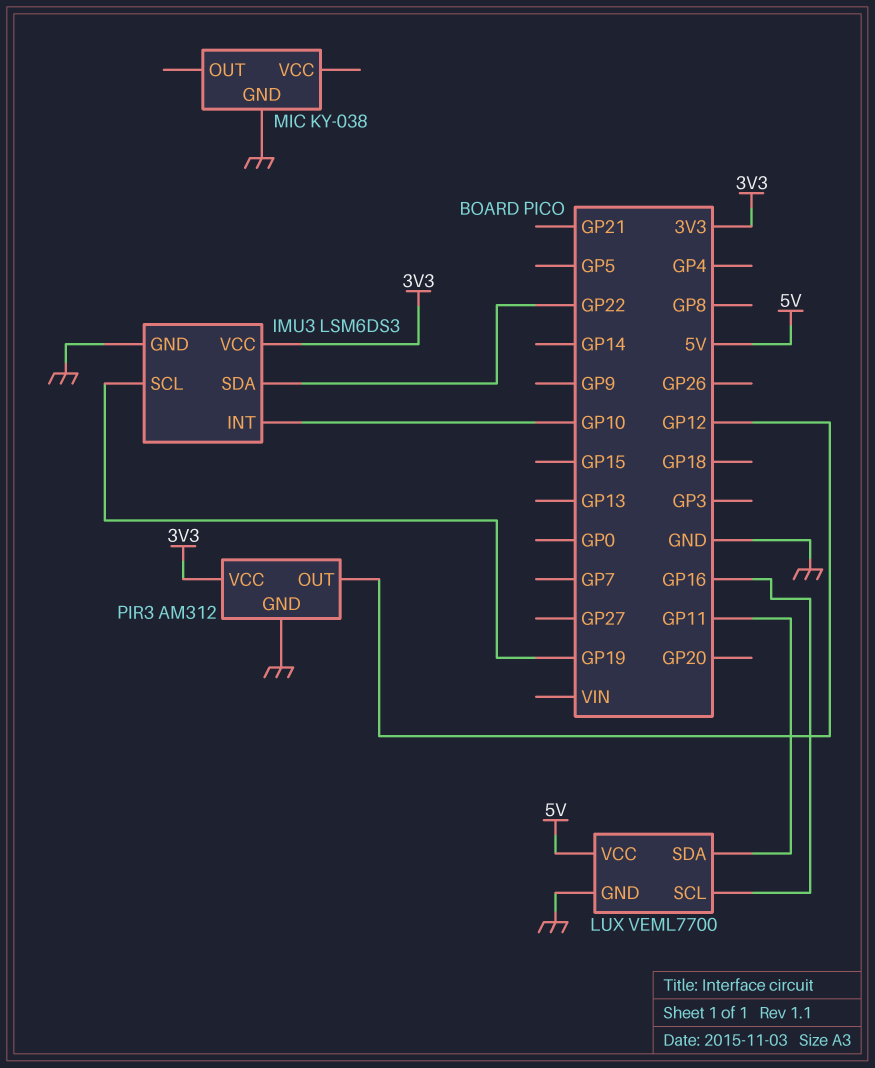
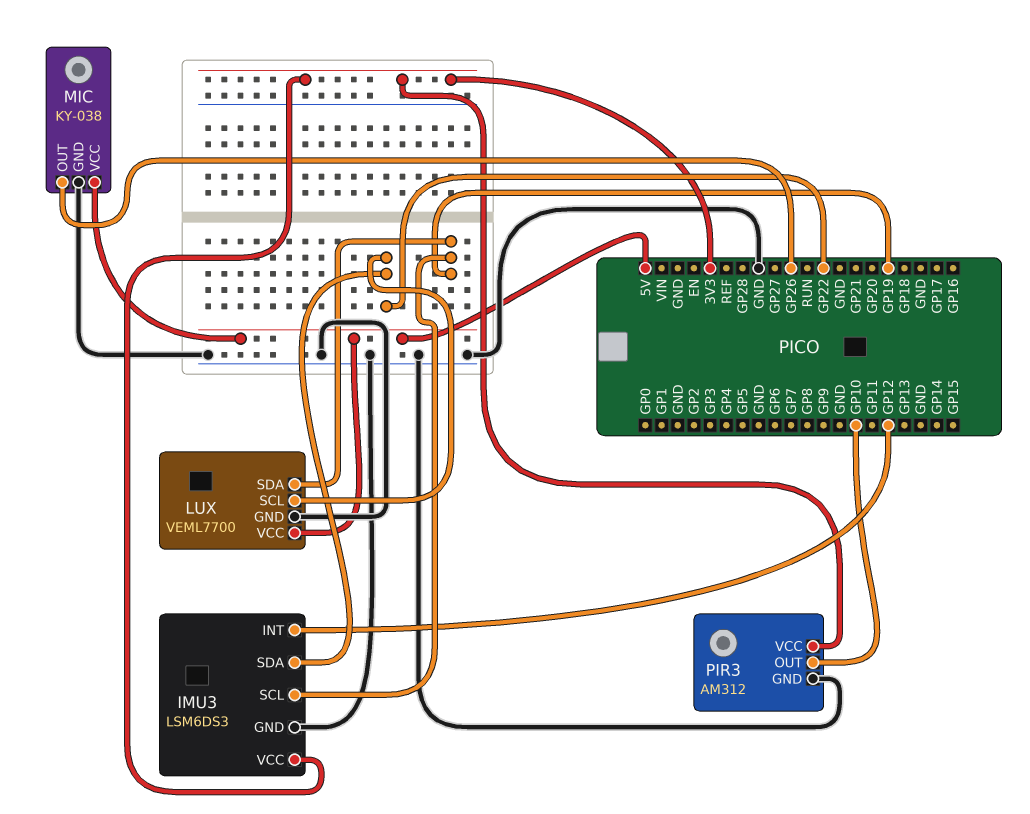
IMU3 pin INT: GP10 -> GP12
LUX pin SCL: GP16 -> GP22
LUX pin SDA: GP11 -> GP19
MIC pin OUT: none -> GP26
MIC pin VCC: none -> 5V
PIR3 pin OUT: GP12 -> GP10

